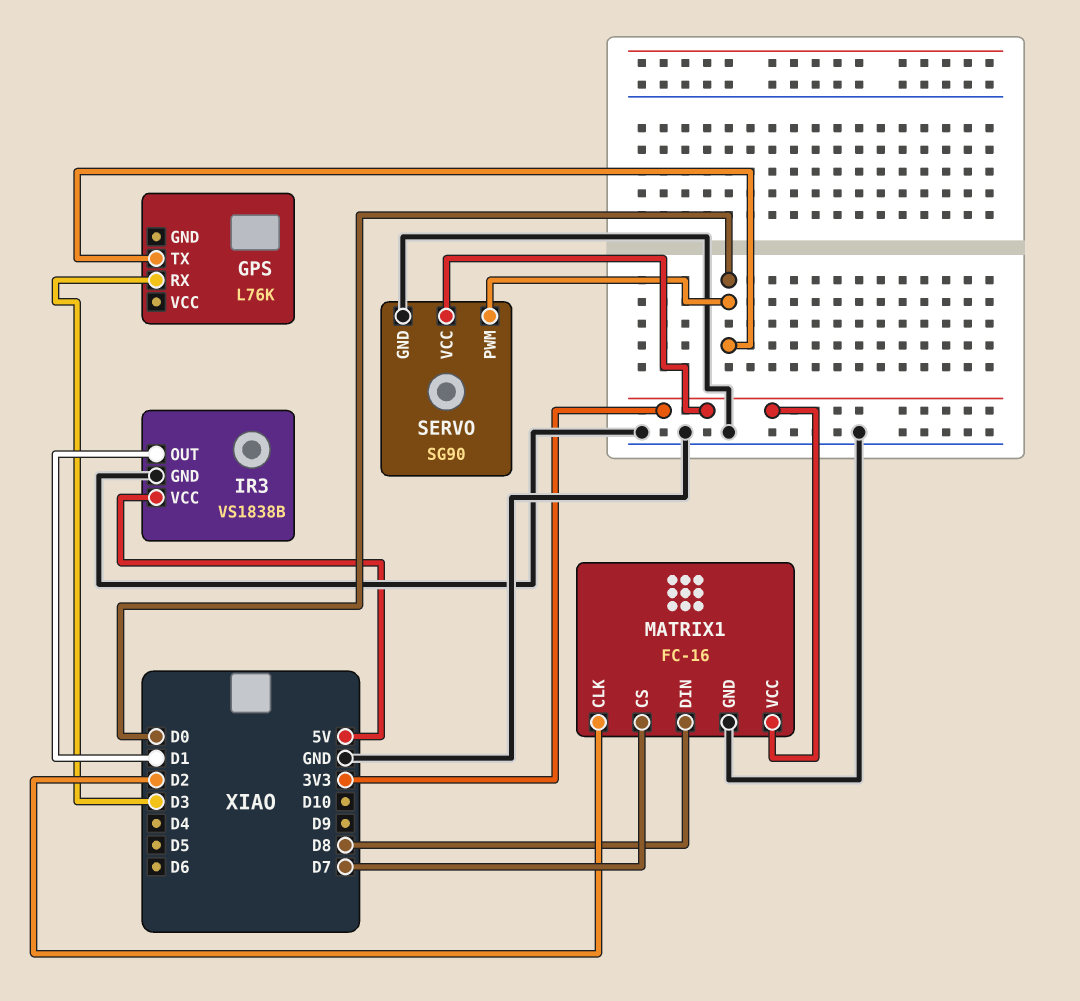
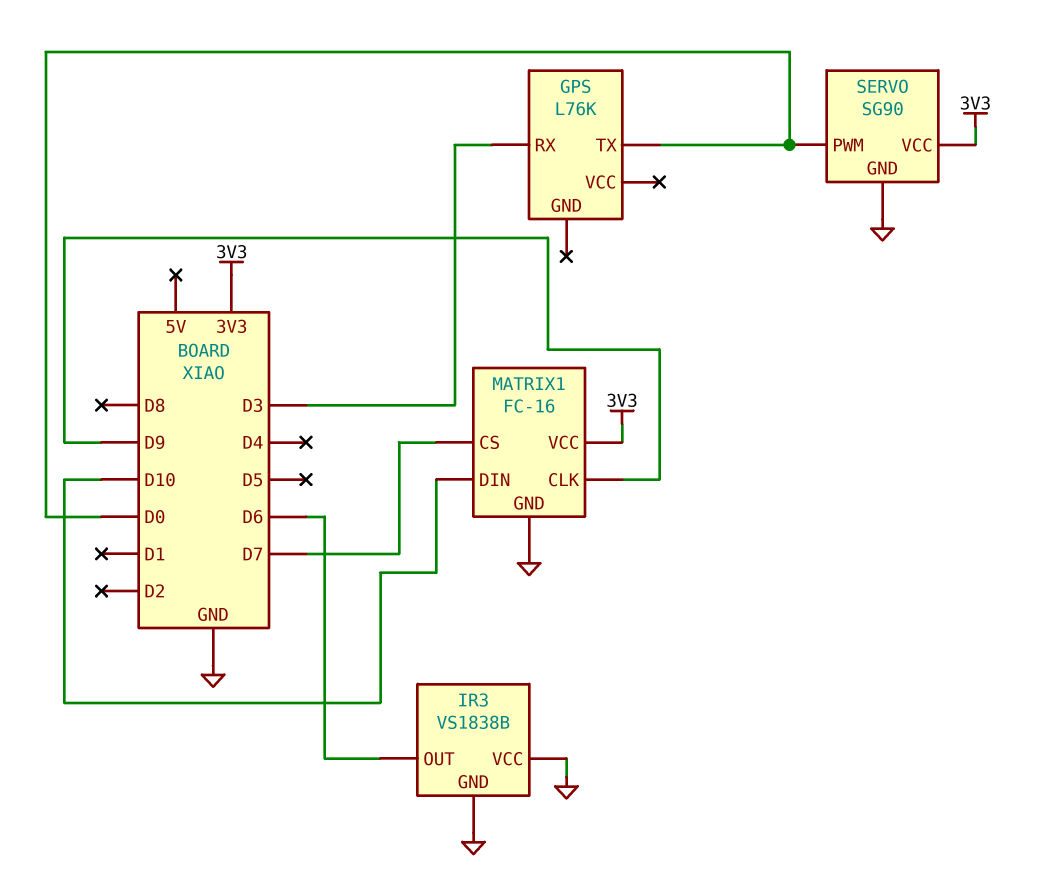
IR3 pin OUT: D1 -> D6
IR3 pin VCC: 5V -> GND
MATRIX1 pin CLK: D2 -> D9
MATRIX1 pin DIN: D8 -> D10

